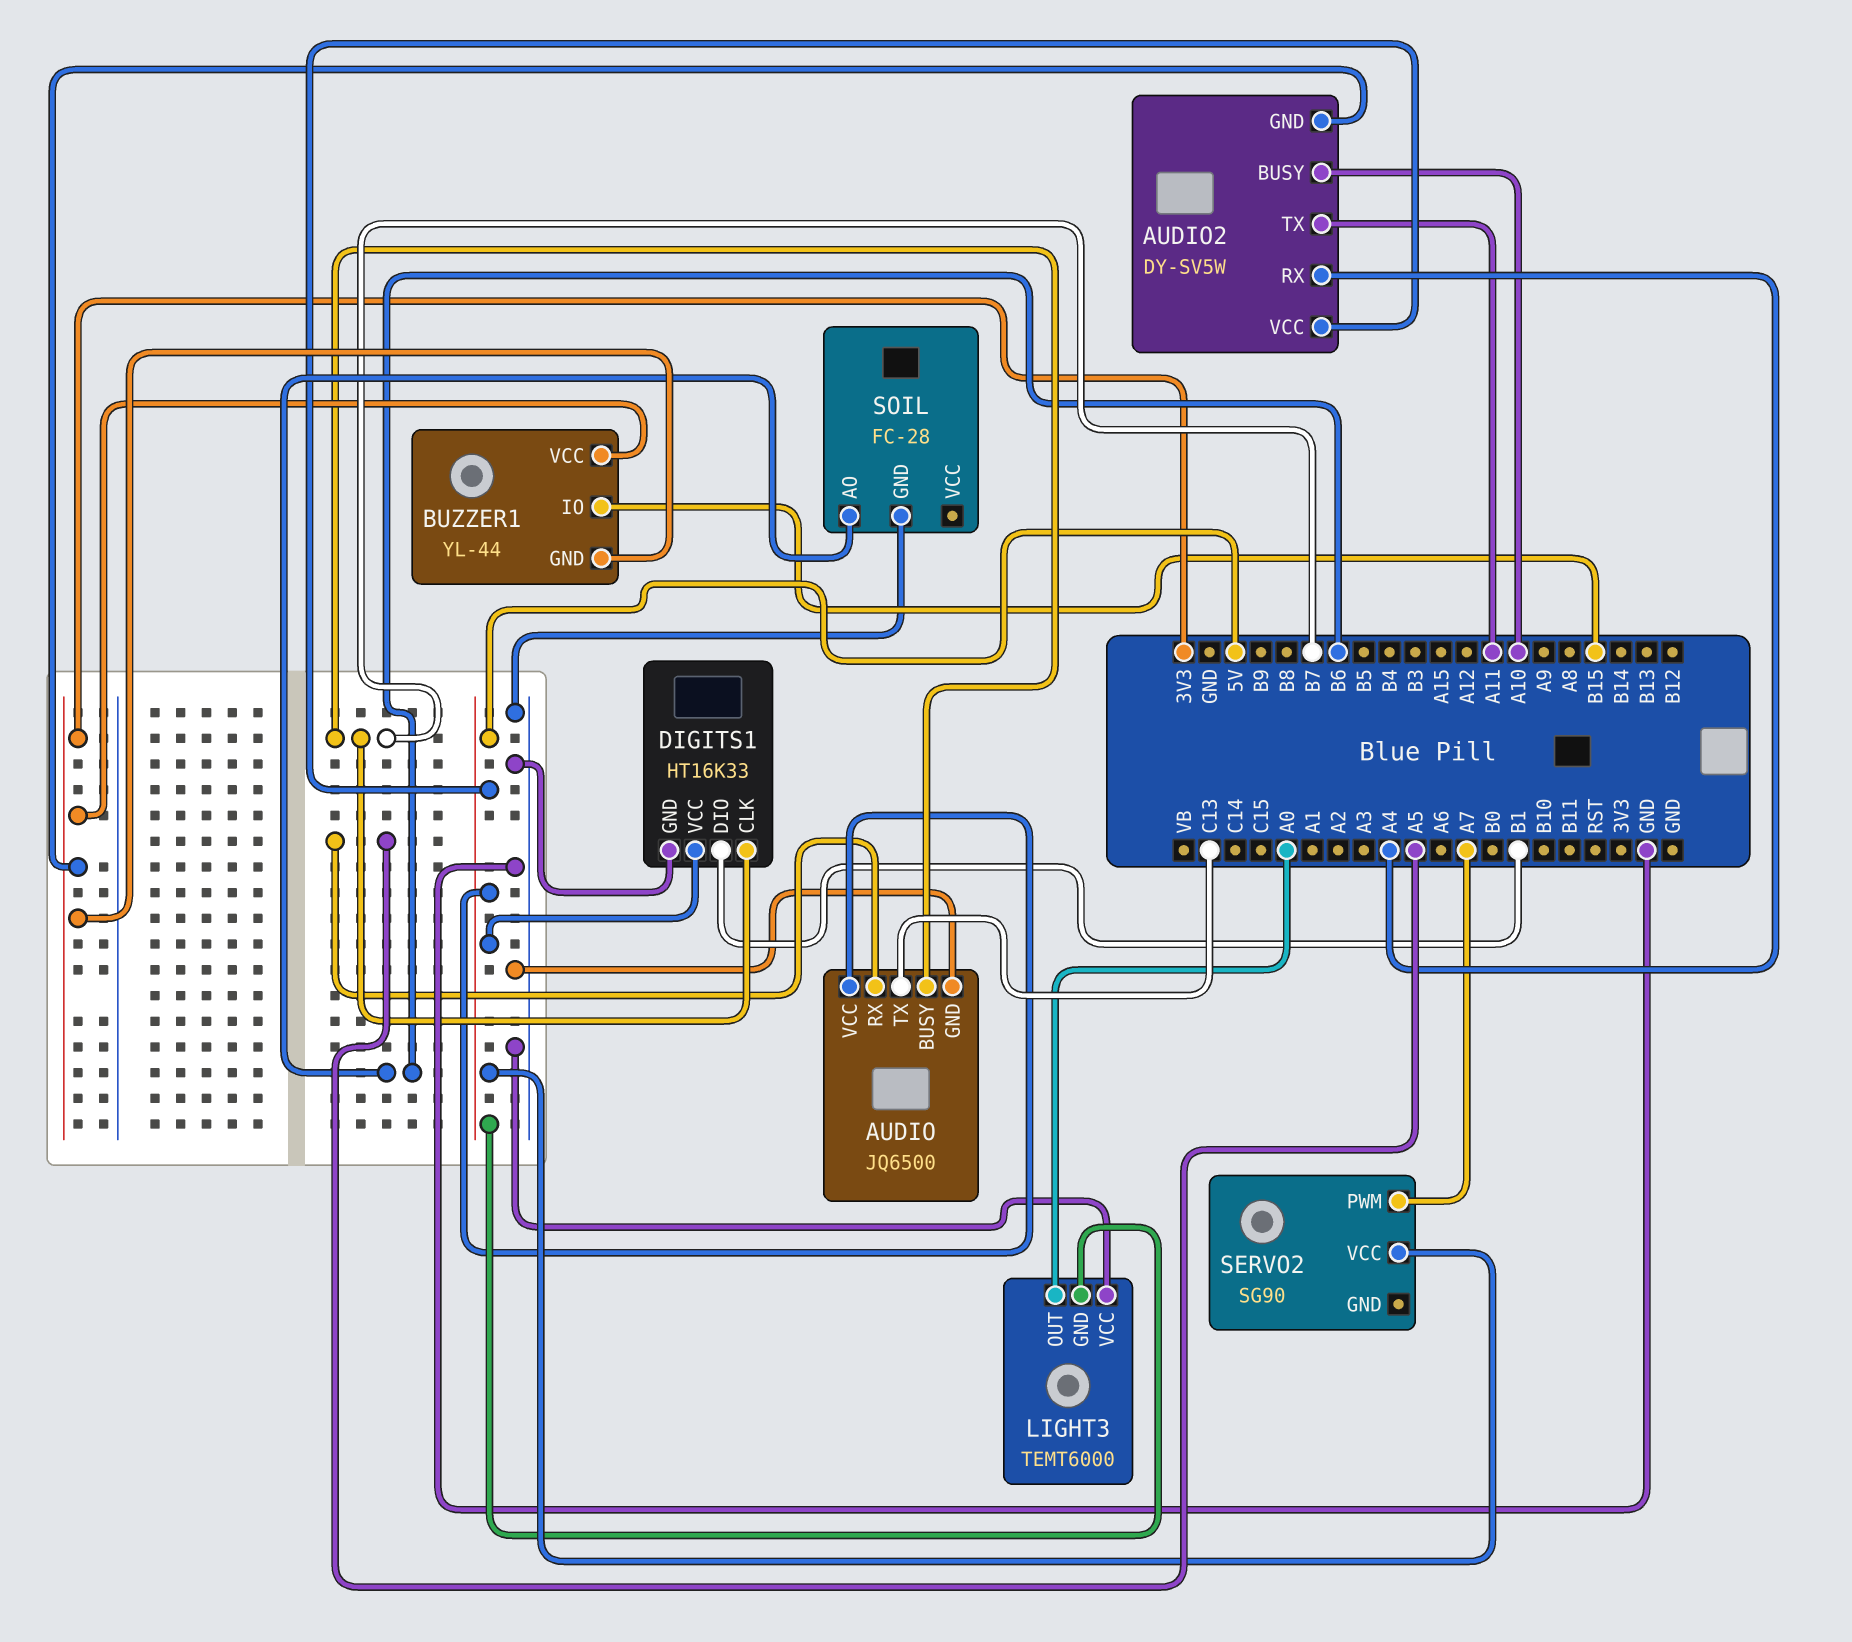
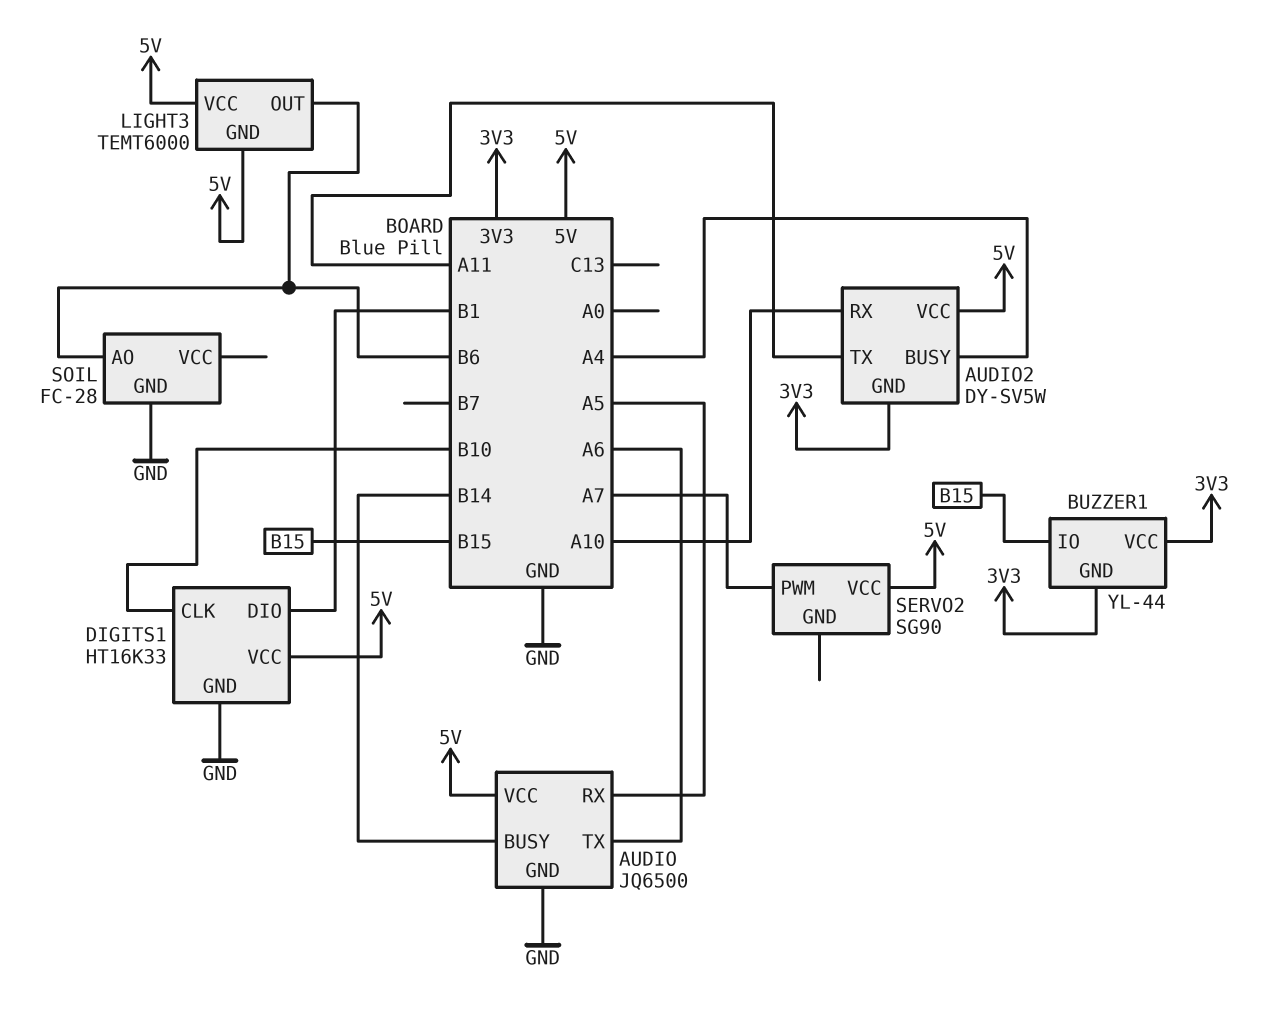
AUDIO pin BUSY: B7 -> B14
AUDIO pin TX: C13 -> A6
AUDIO2 pin BUSY: A10 -> A4
AUDIO2 pin RX: A4 -> A10
DIGITS1 pin CLK: B7 -> B10
LIGHT3 pin OUT: A0 -> B6
LIGHT3 pin VCC: GND -> 5V

